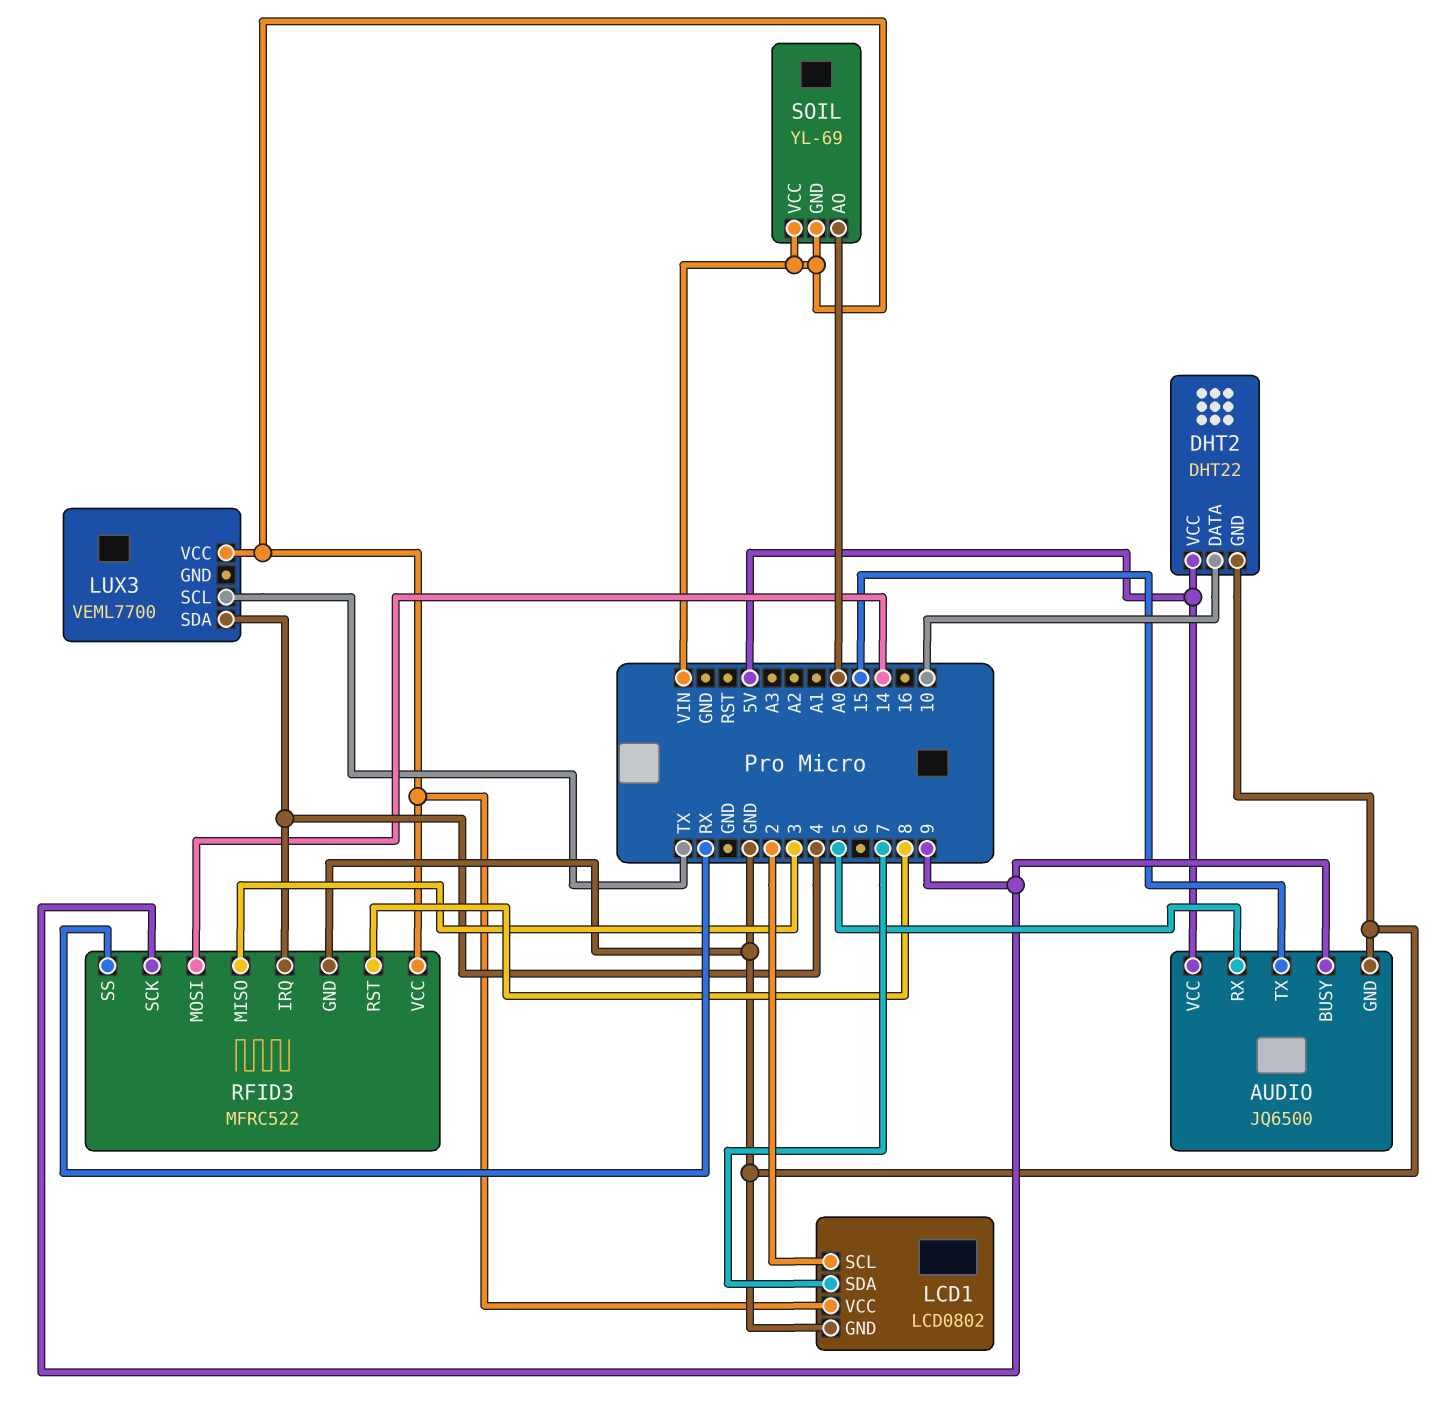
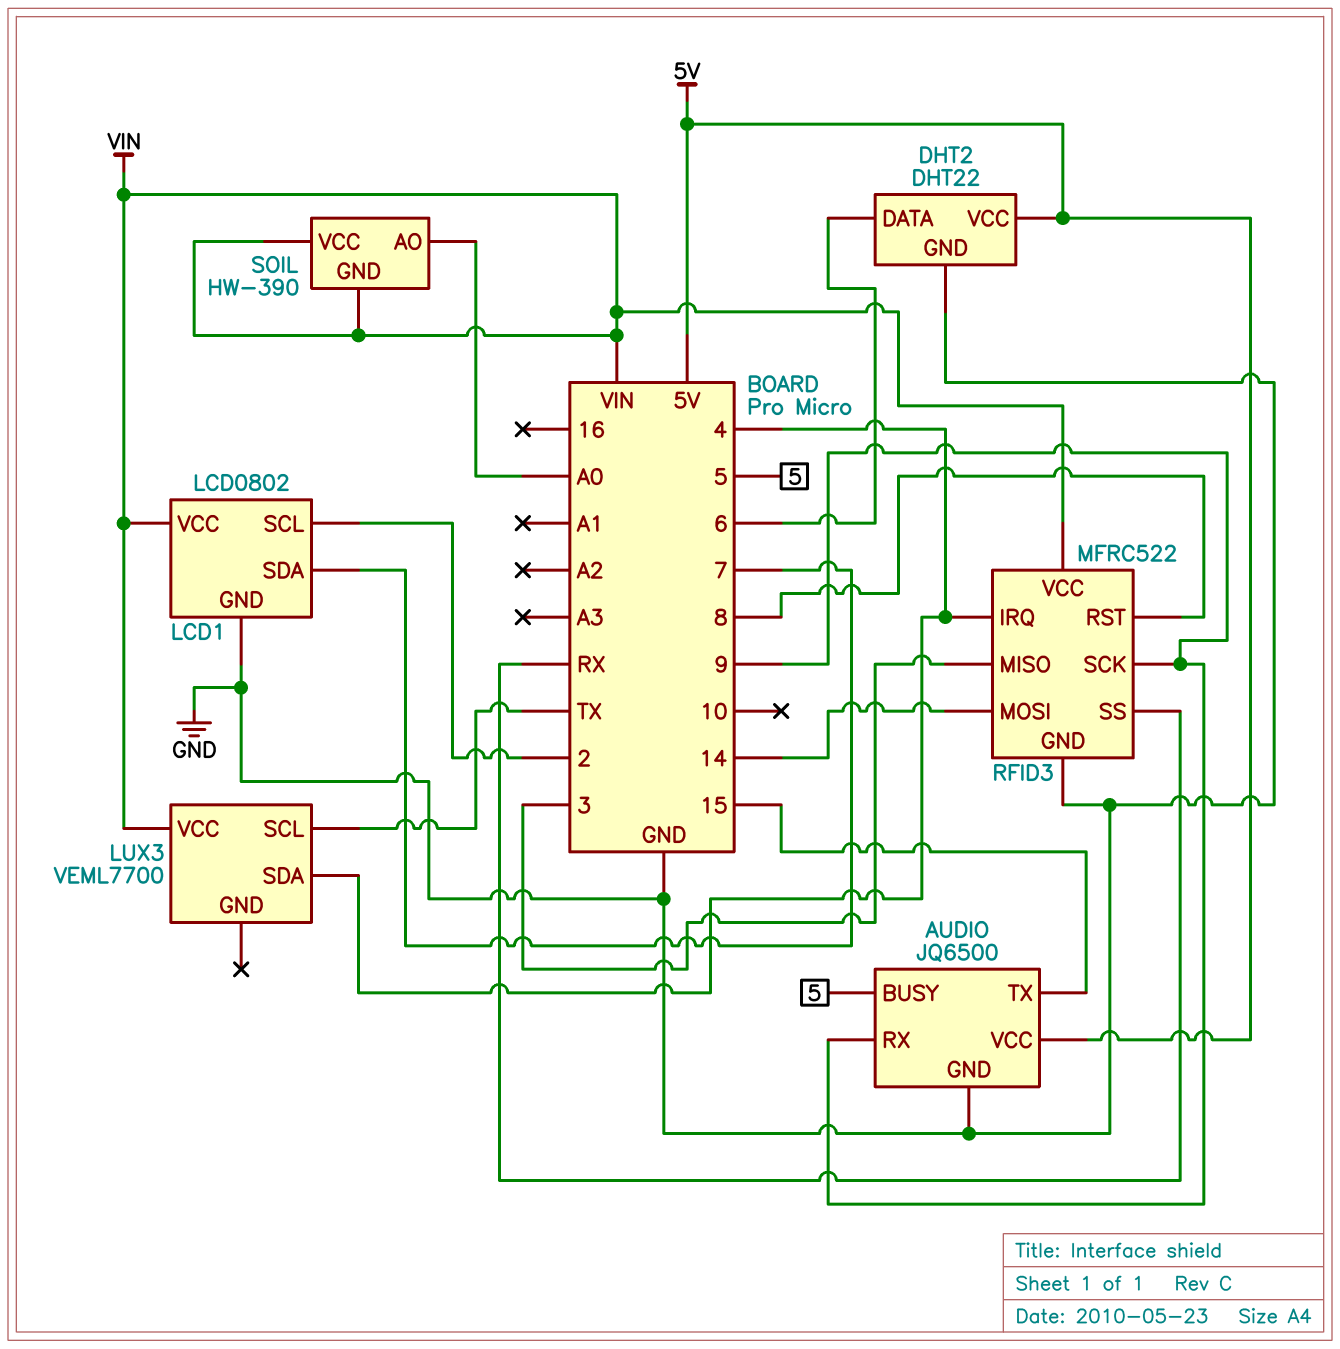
AUDIO pin BUSY: 9 -> 5
AUDIO pin RX: 5 -> 9
DHT2 pin DATA: 10 -> 6
SOIL: YL-69 -> HW-390

